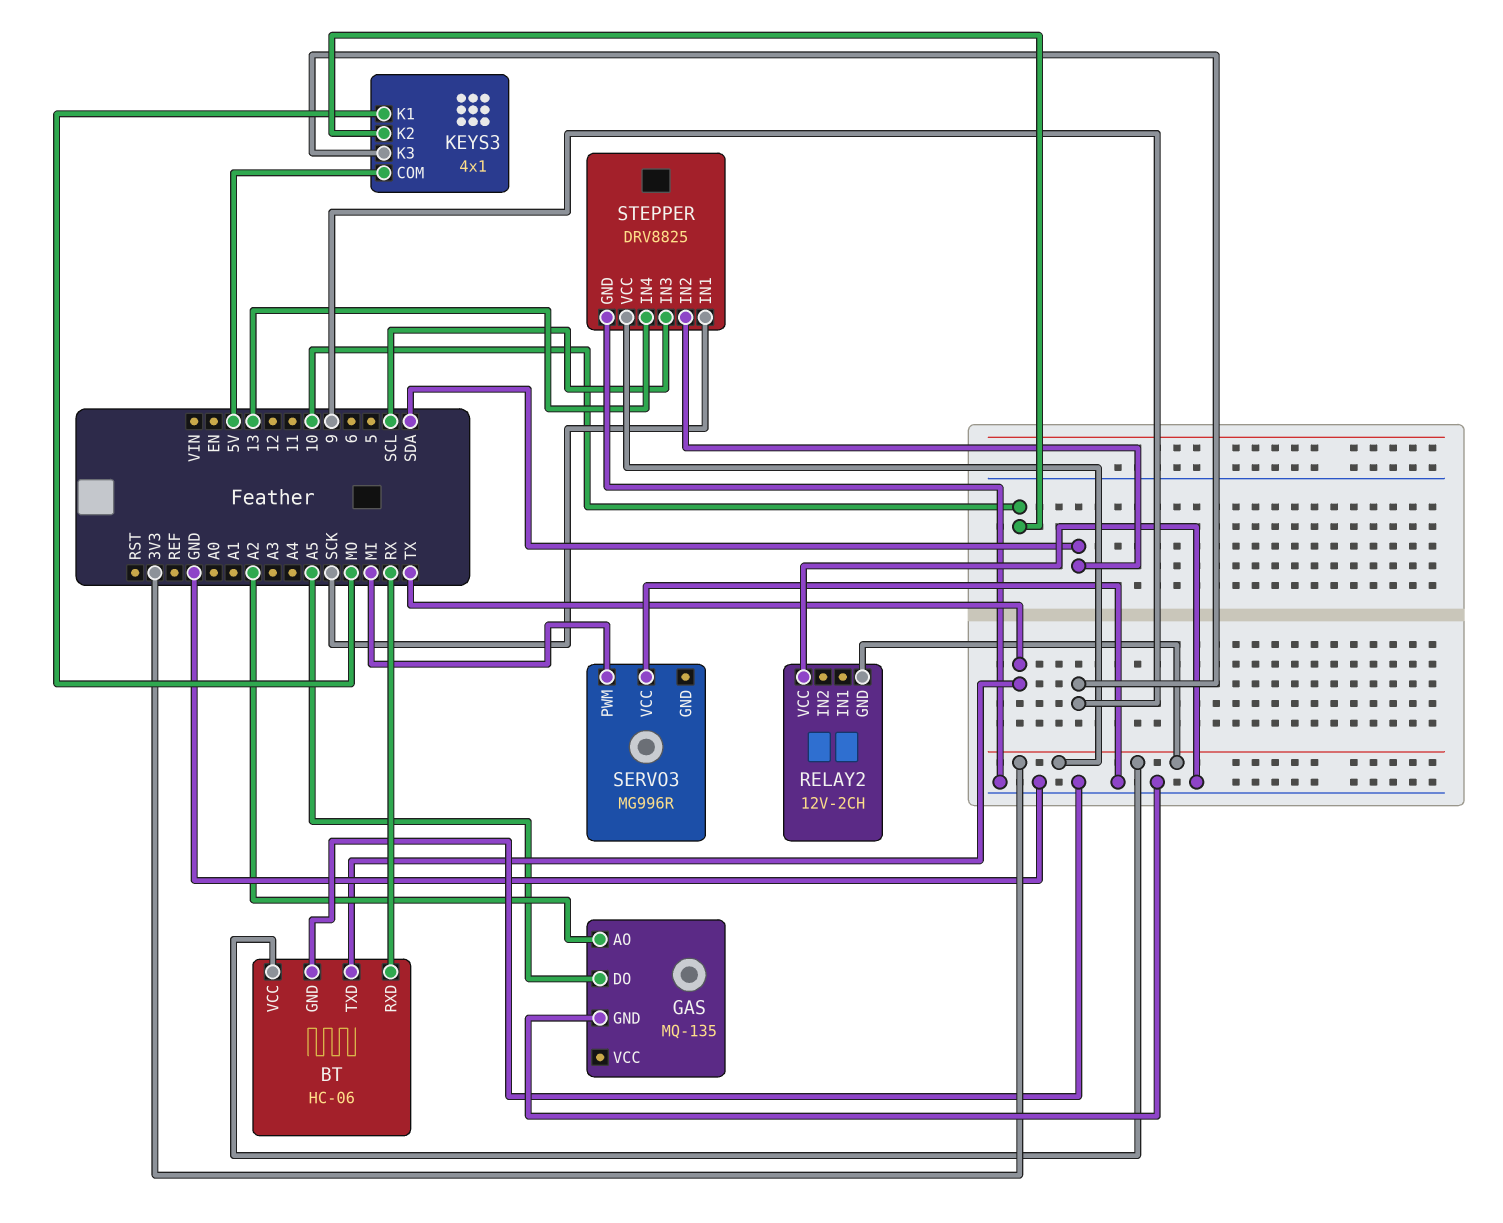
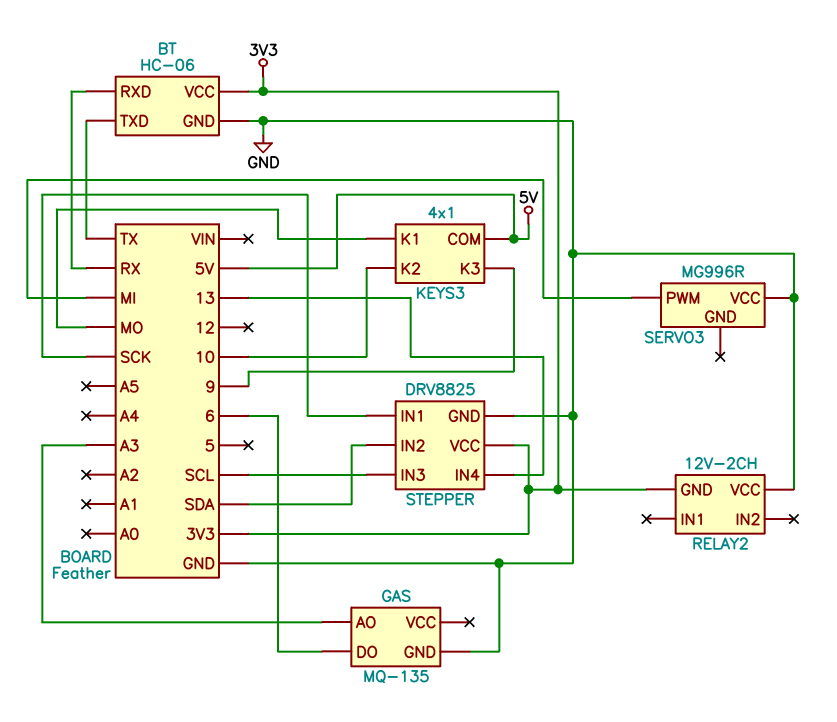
GAS pin AO: A2 -> A3
GAS pin DO: A5 -> 6

